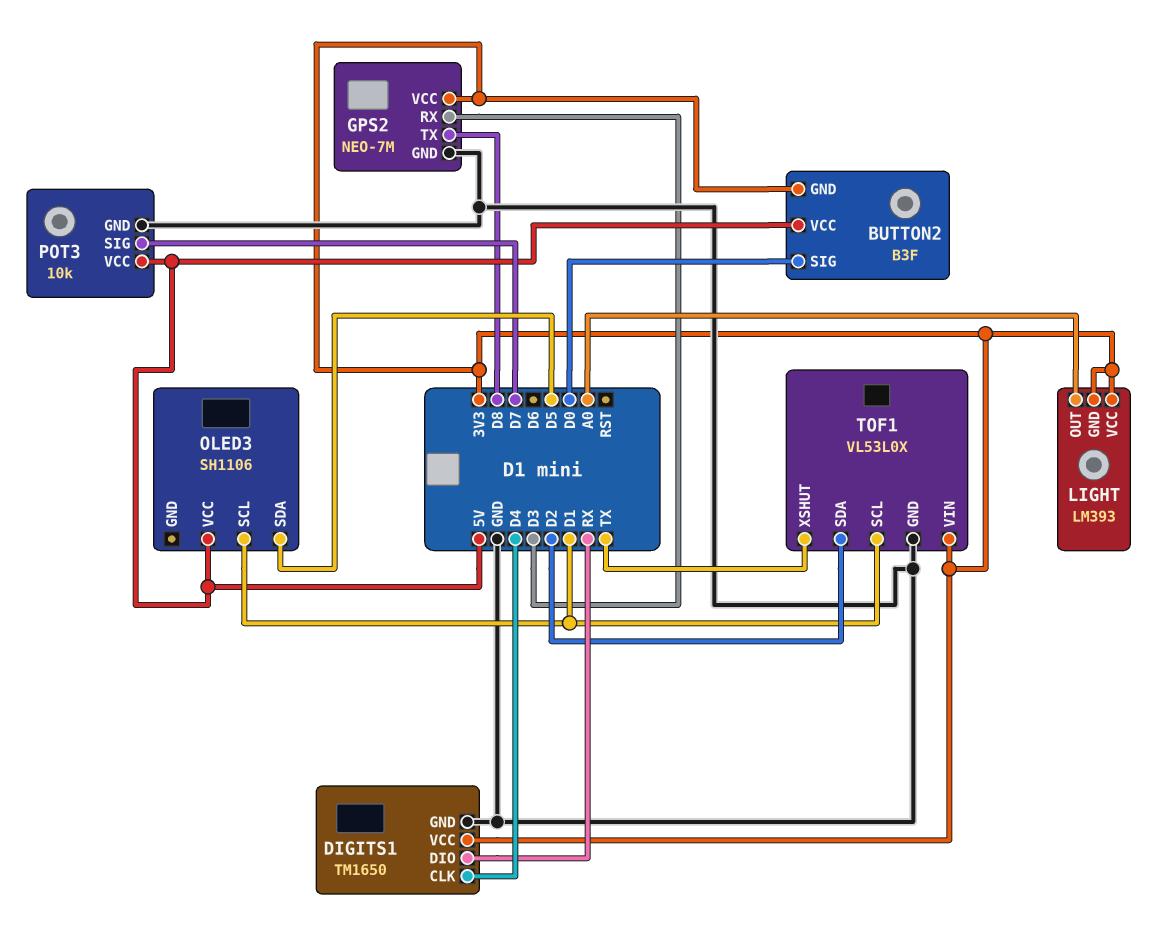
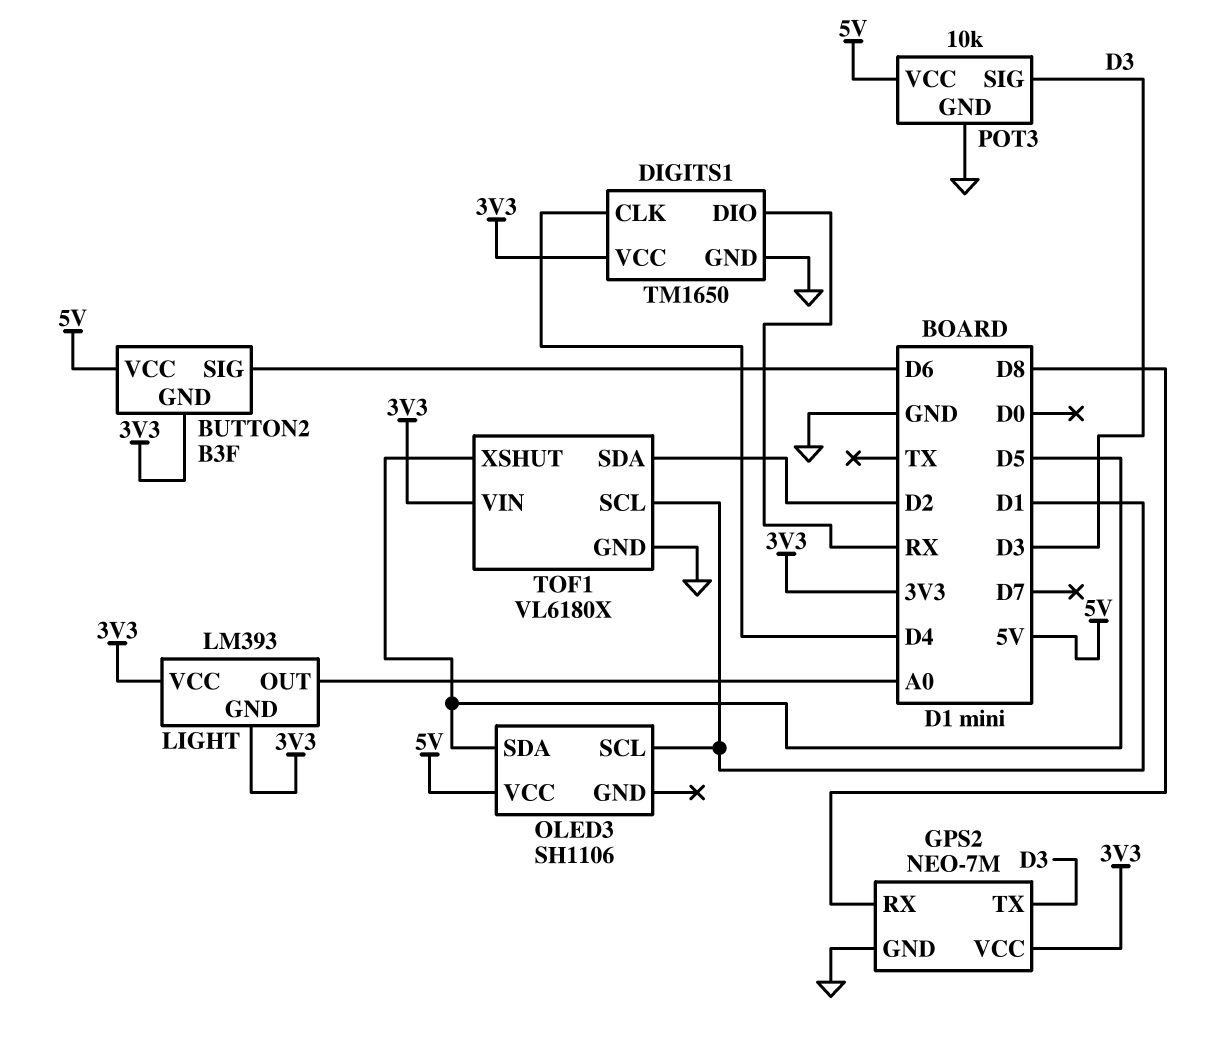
BUTTON2 pin SIG: D0 -> D6
GPS2 pin RX: D3 -> D8
GPS2 pin TX: D8 -> D3
POT3 pin SIG: D7 -> D3
TOF1: VL53L0X -> VL6180X
TOF1 pin XSHUT: TX -> D5

